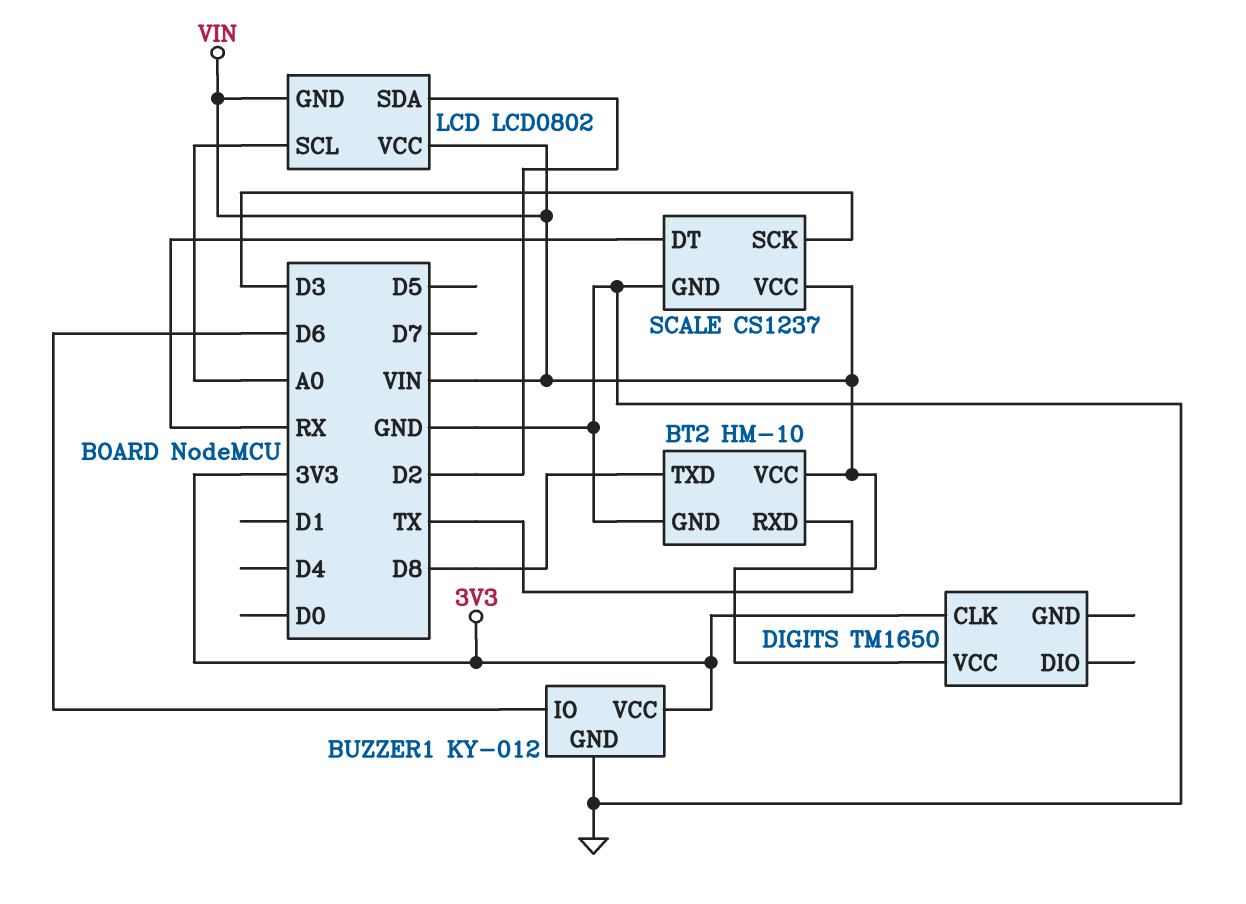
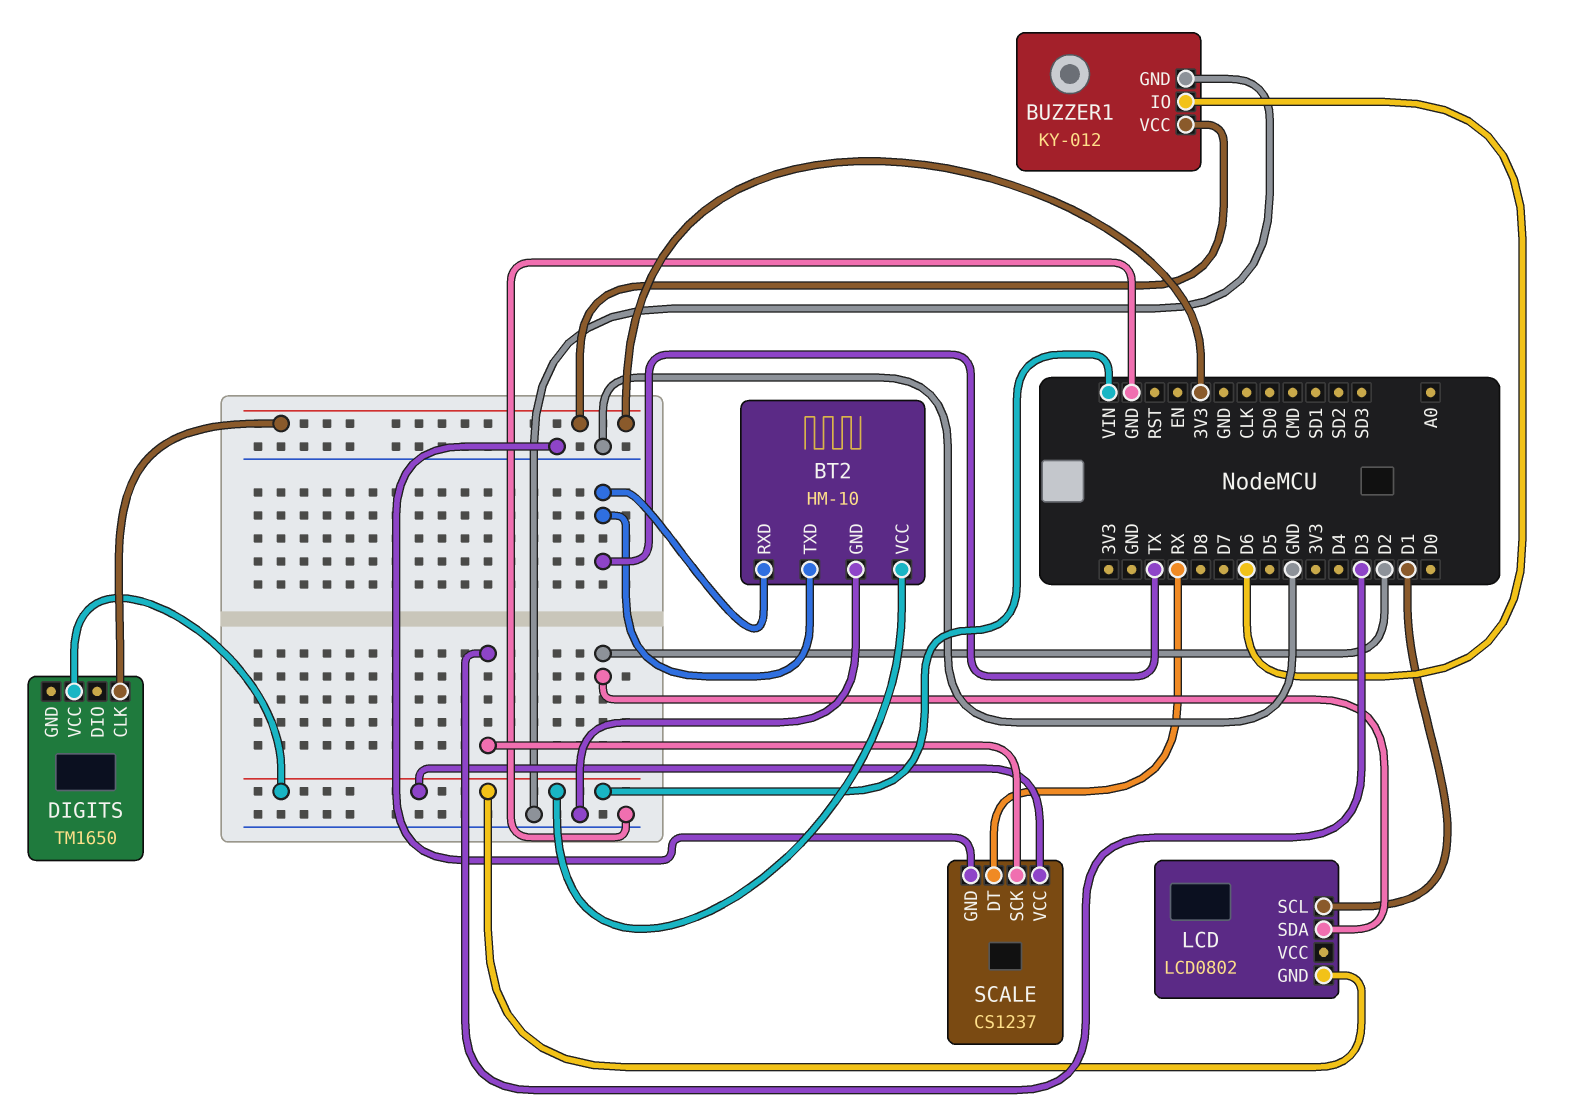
BT2 pin TXD: D8 -> TX
LCD pin SCL: A0 -> D1
LCD pin VCC: VIN -> none

